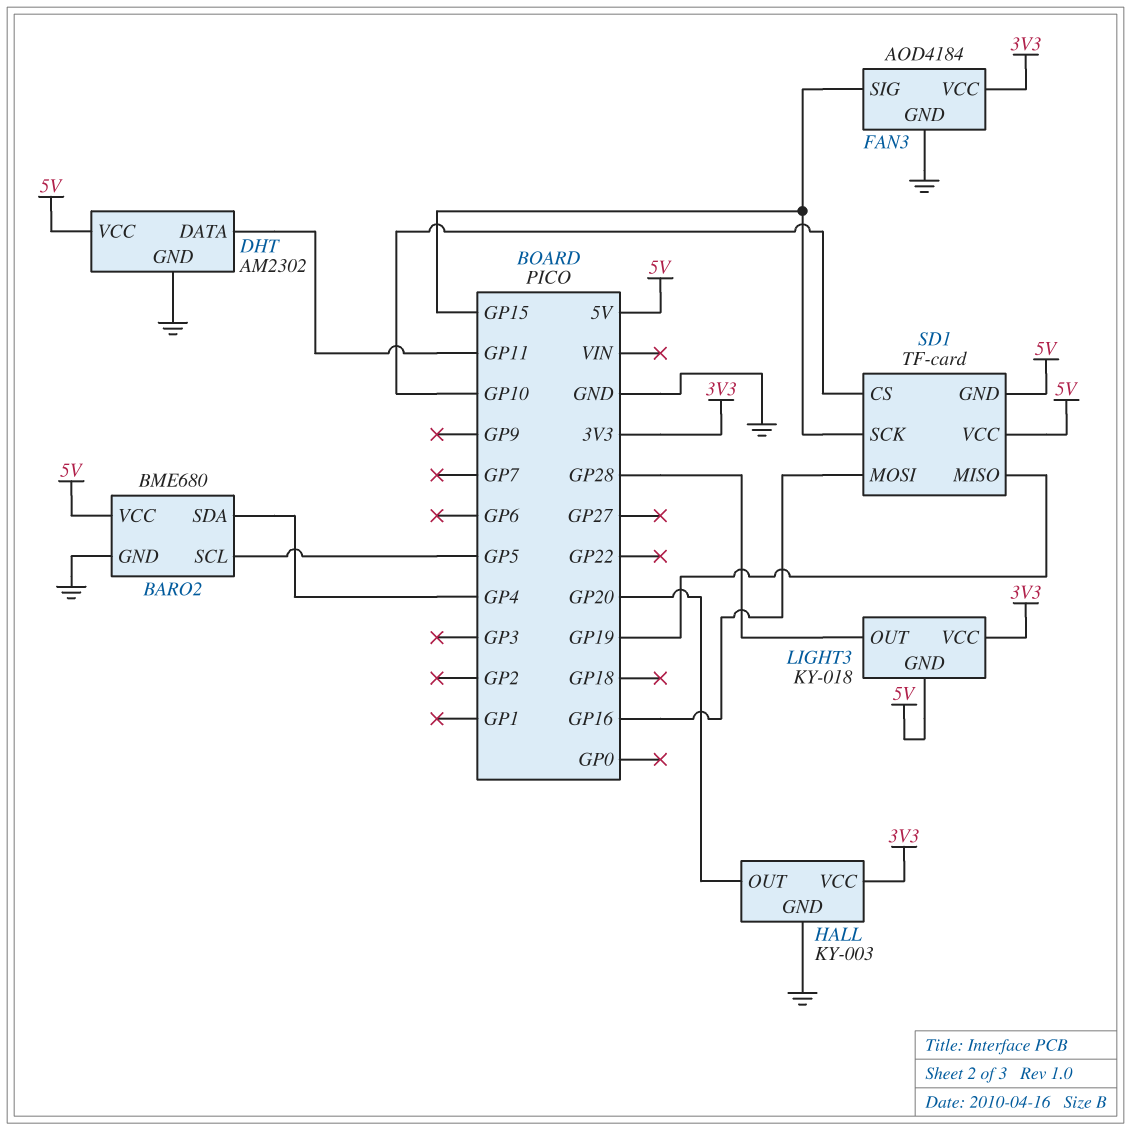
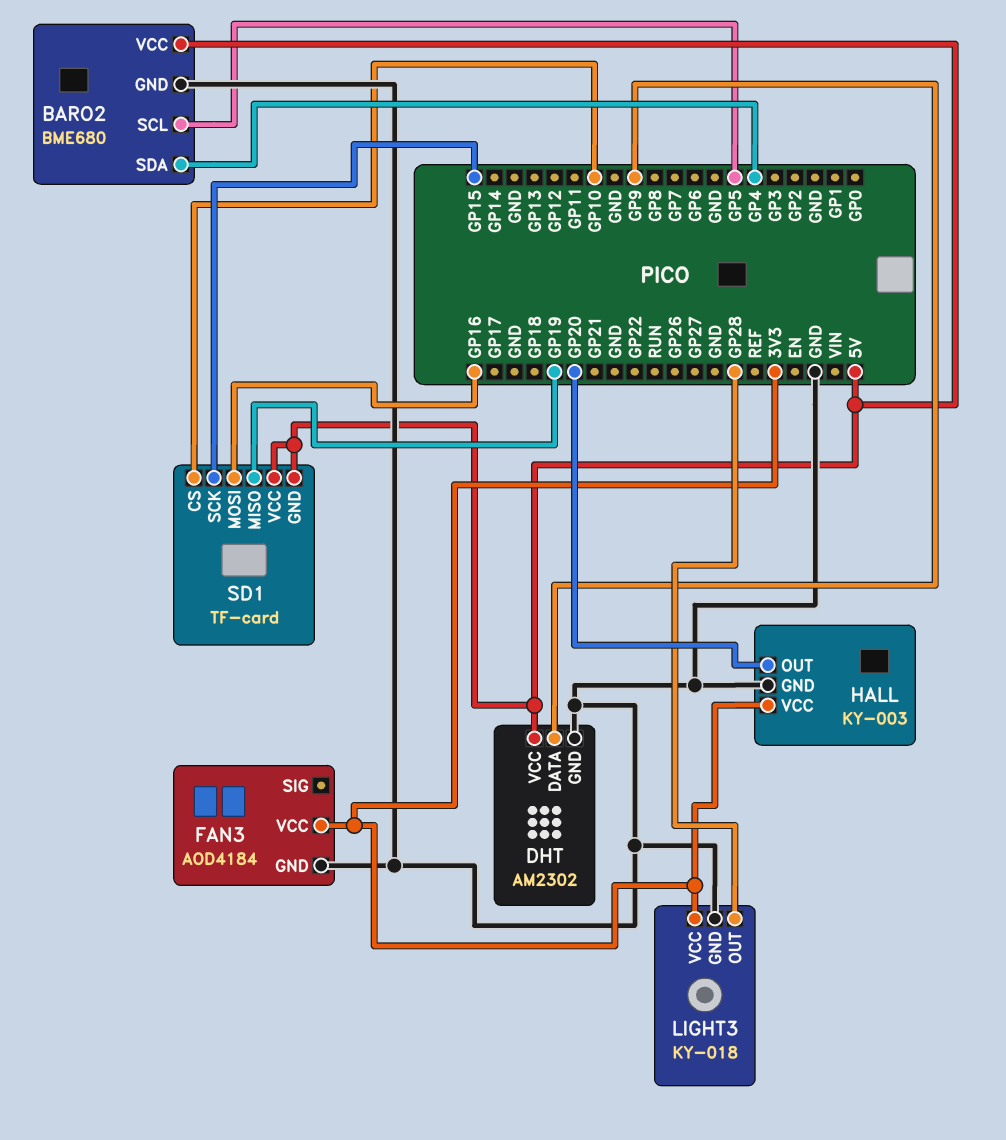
DHT pin DATA: GP11 -> GP9
FAN3 pin SIG: GP15 -> none
LIGHT3 pin GND: 5V -> GND

